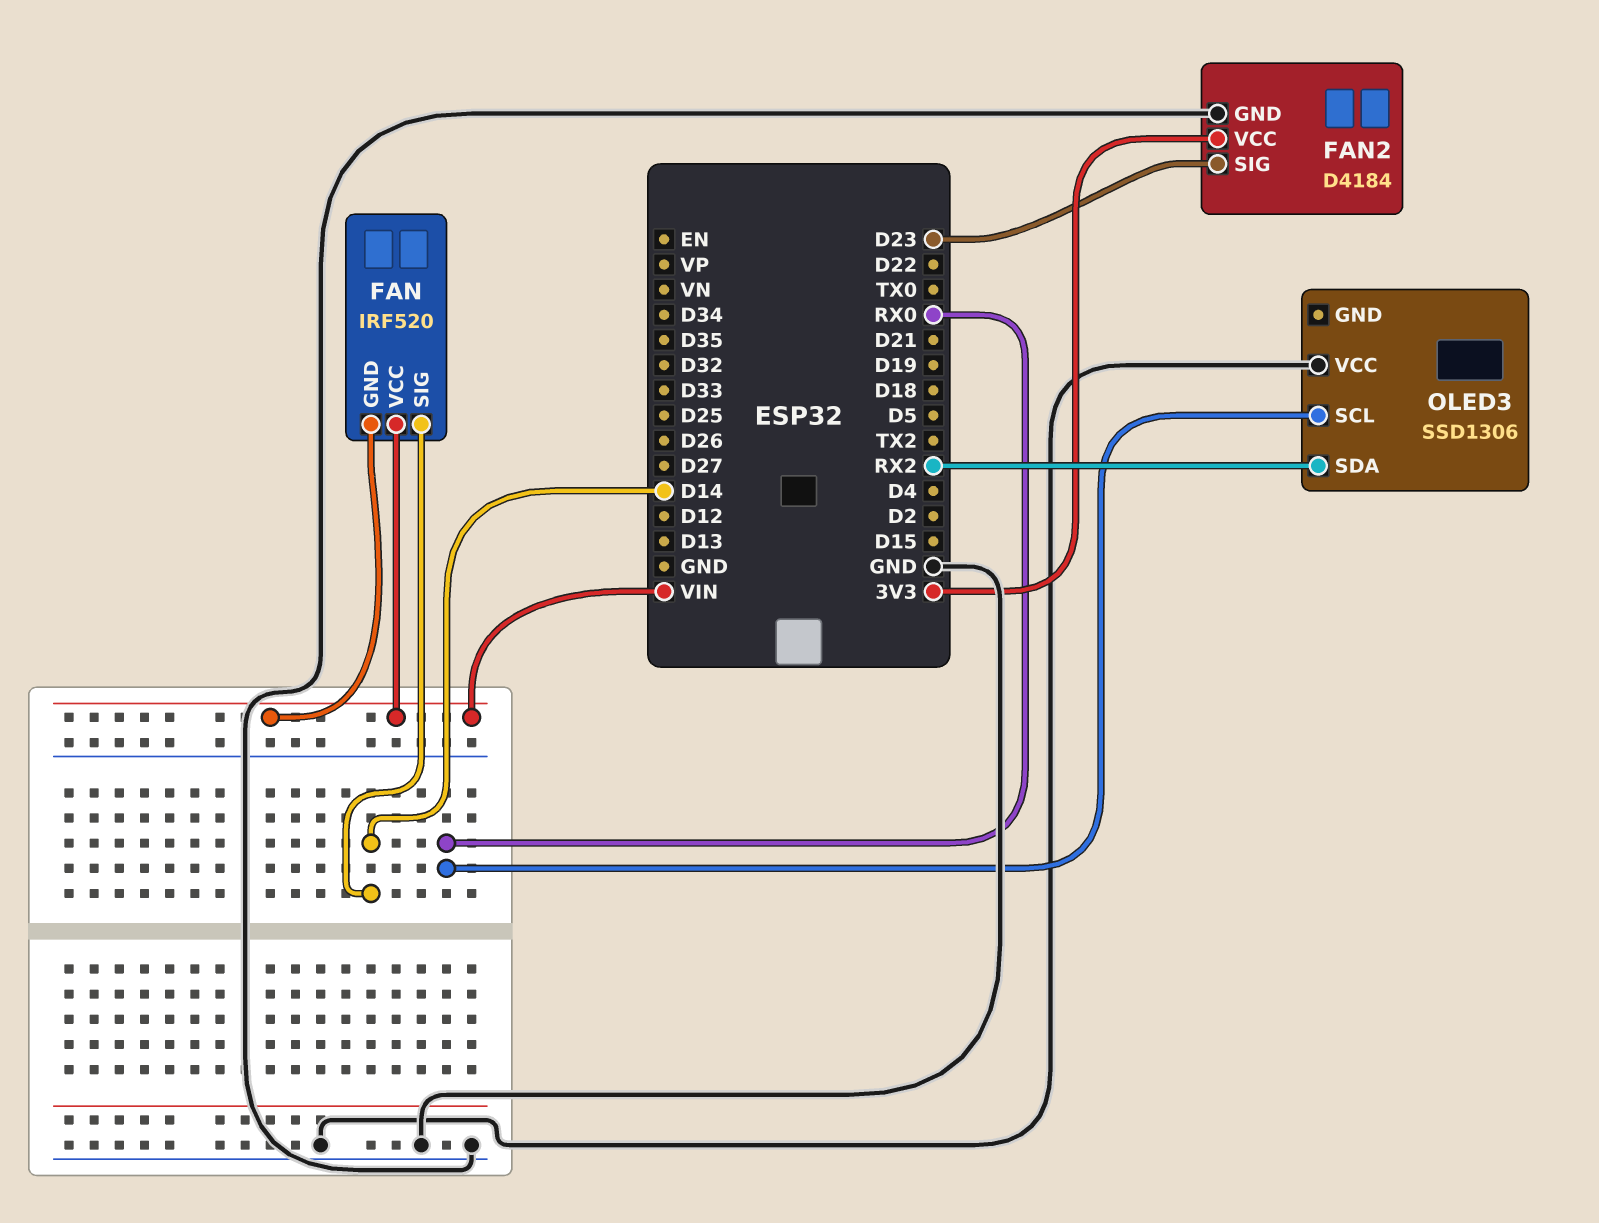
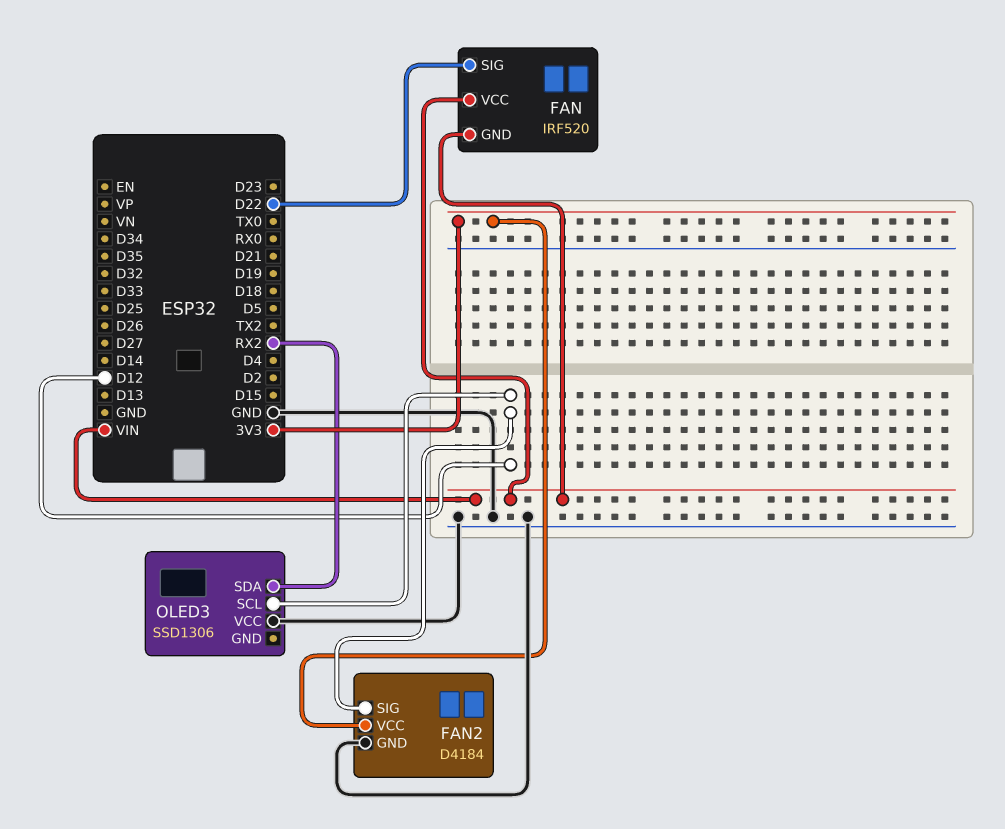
FAN pin SIG: D14 -> D22
FAN2 pin SIG: D23 -> D12
OLED3 pin SCL: RX0 -> D12

